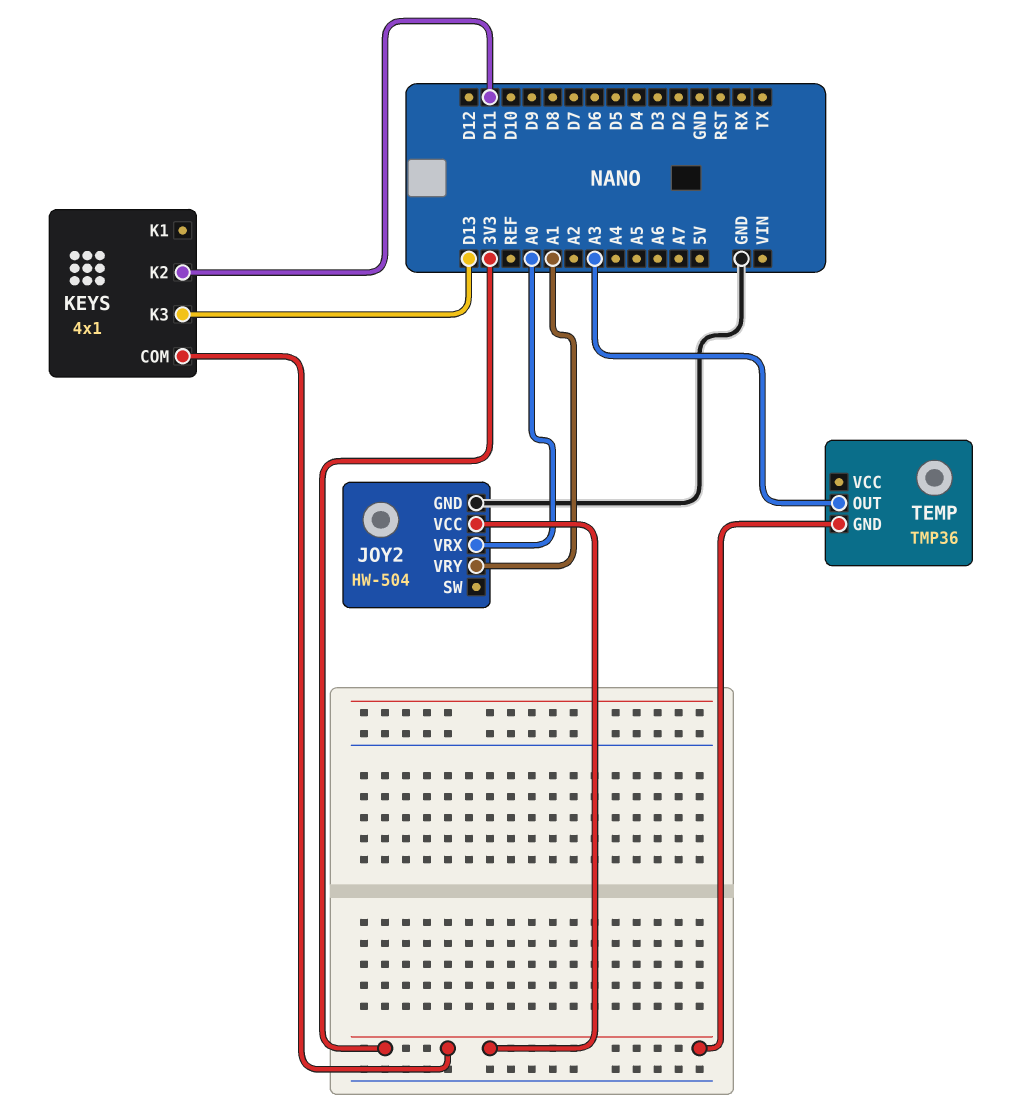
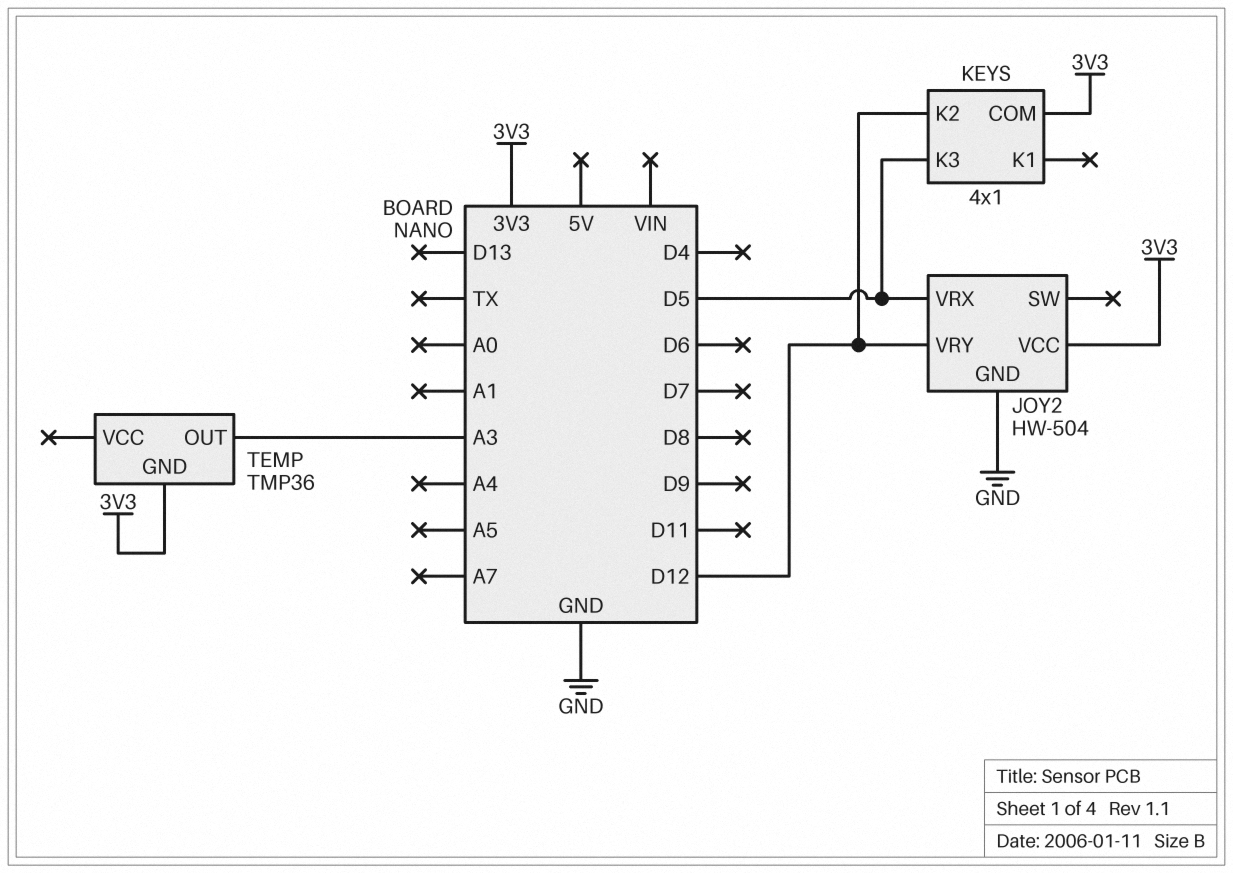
JOY2 pin VRX: A0 -> D5
JOY2 pin VRY: A1 -> D12
KEYS pin K2: D11 -> D12
KEYS pin K3: D13 -> D5

